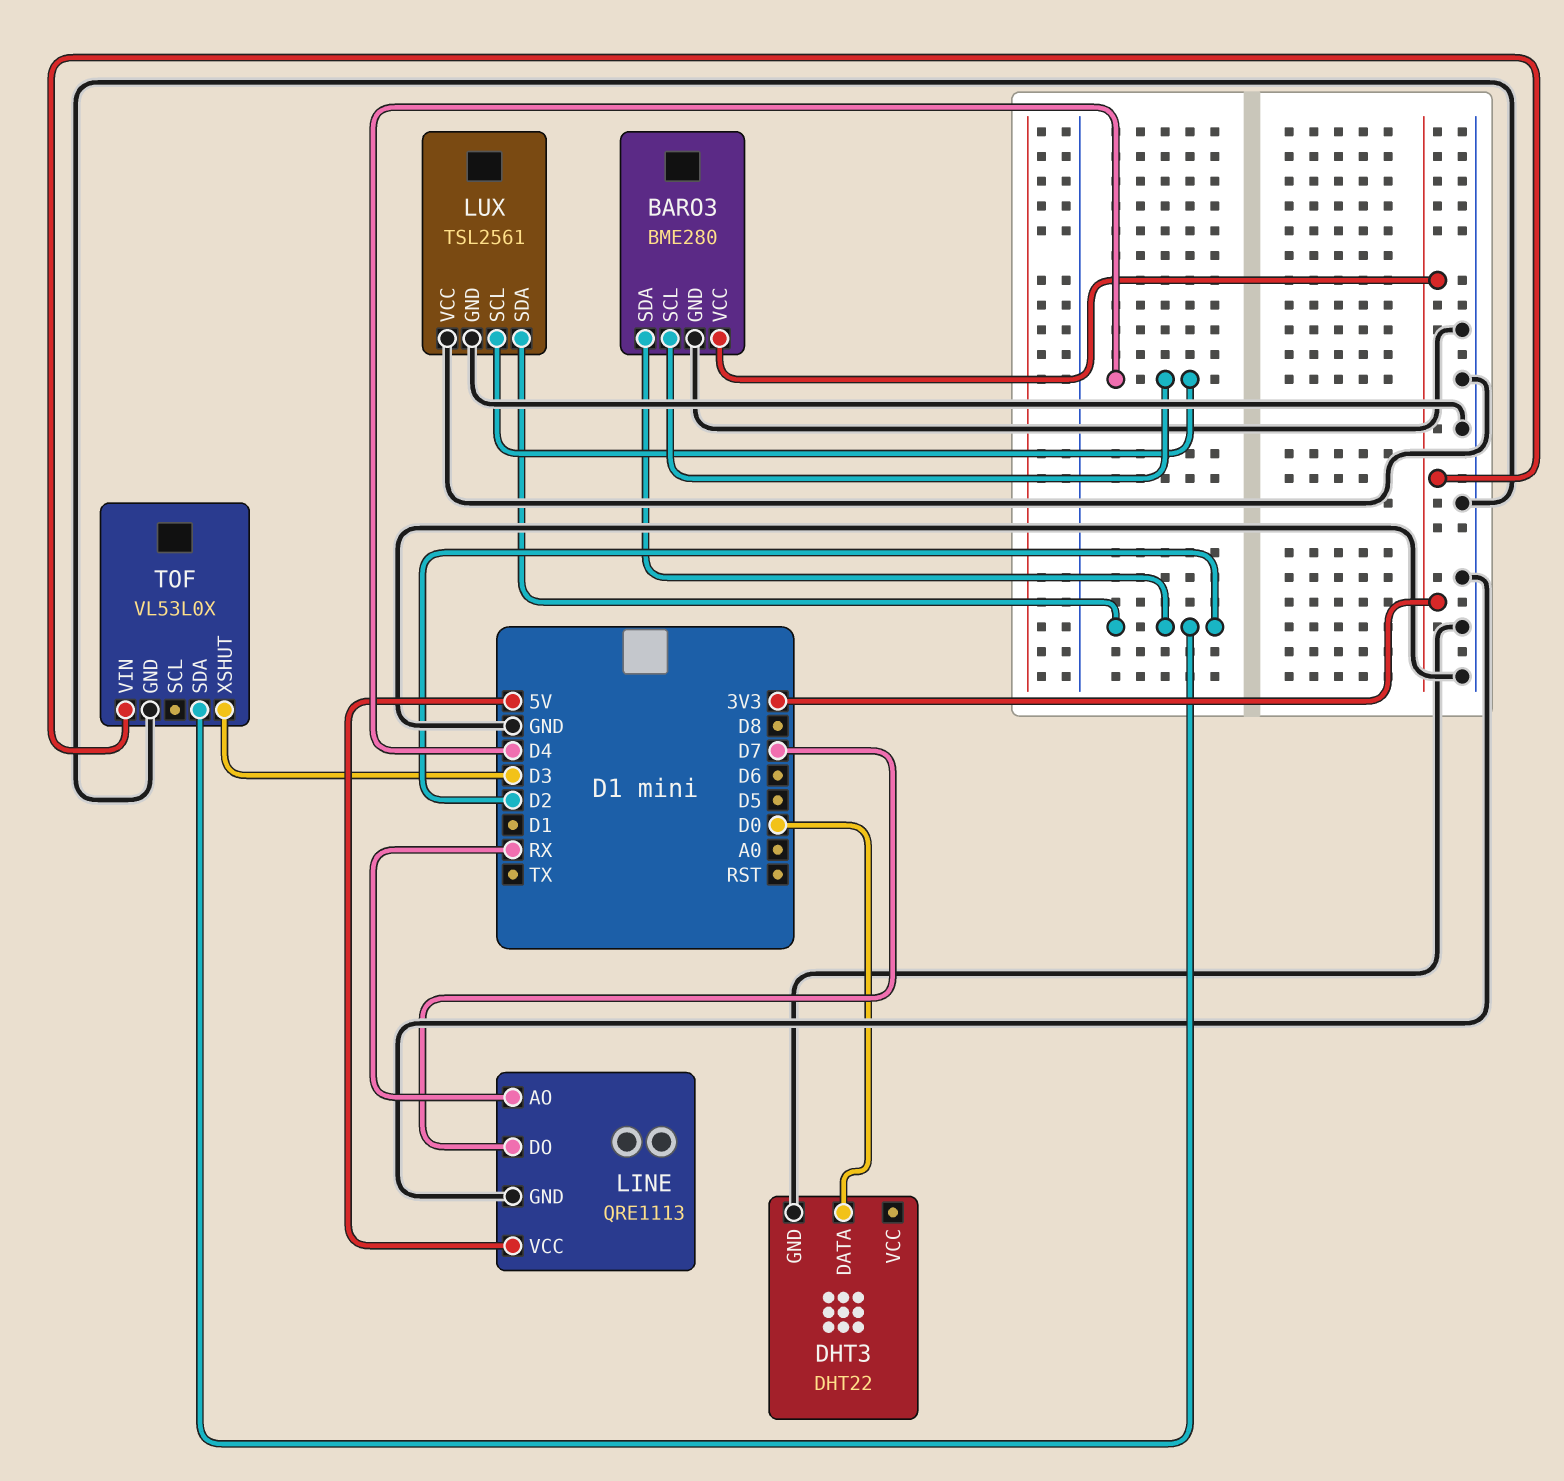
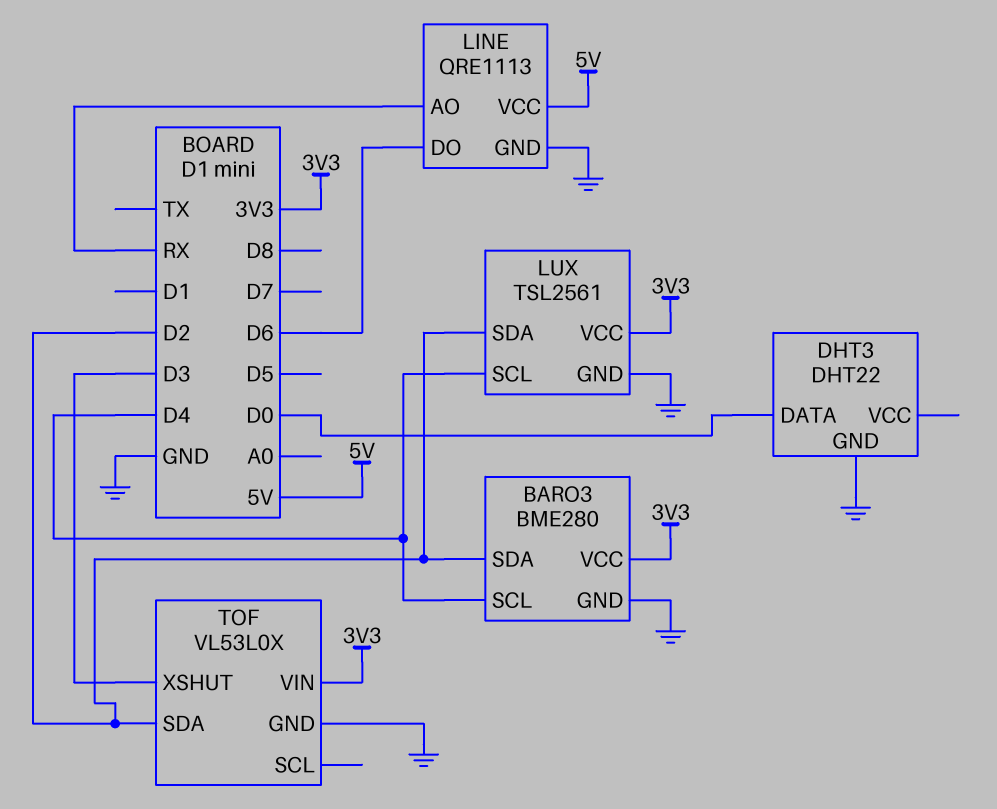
LINE pin DO: D7 -> D6
LUX pin VCC: GND -> 3V3

